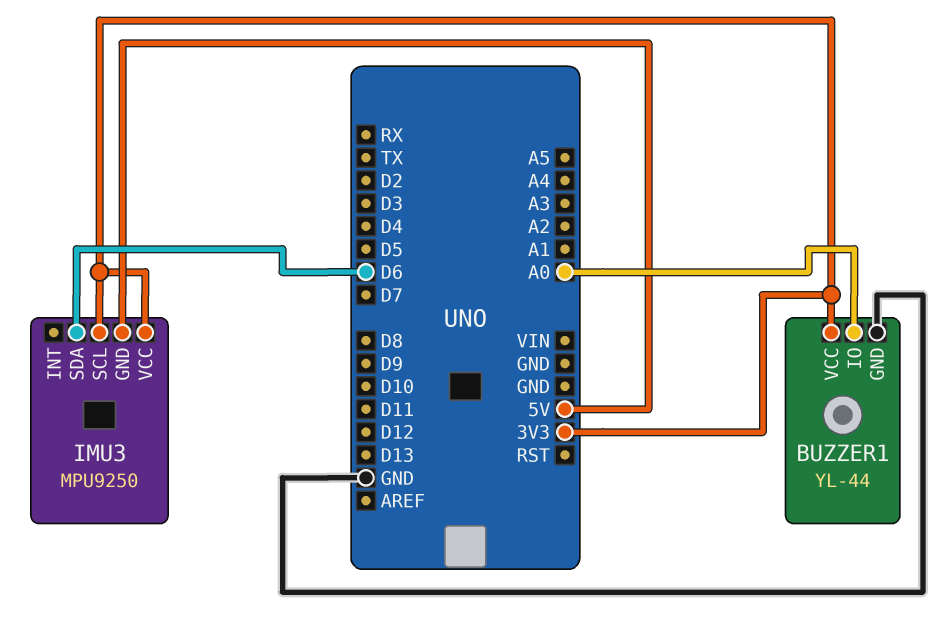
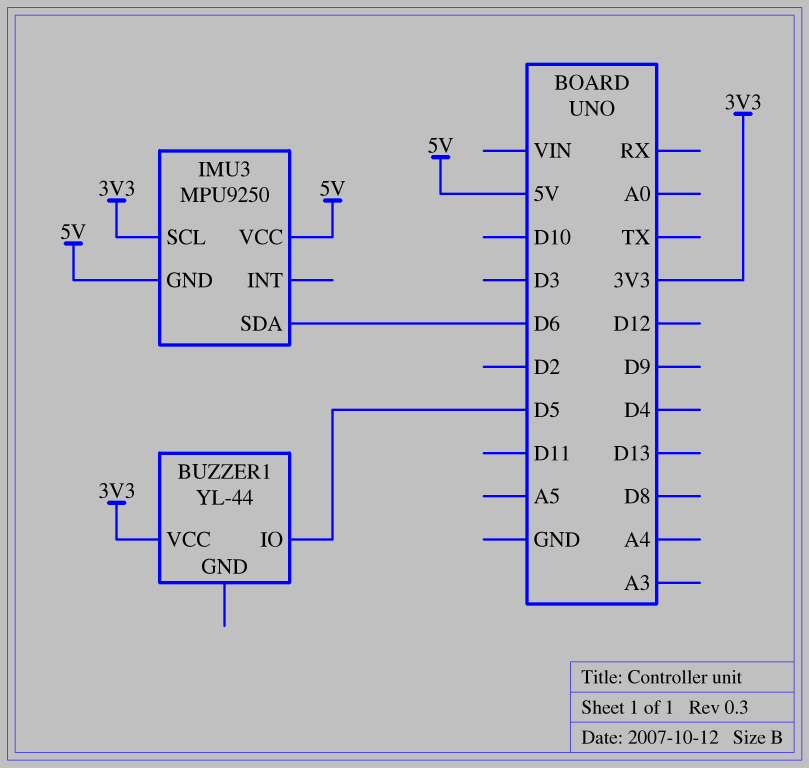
BUZZER1 pin GND: GND -> none
BUZZER1 pin IO: A0 -> D5
IMU3 pin VCC: 3V3 -> 5V

